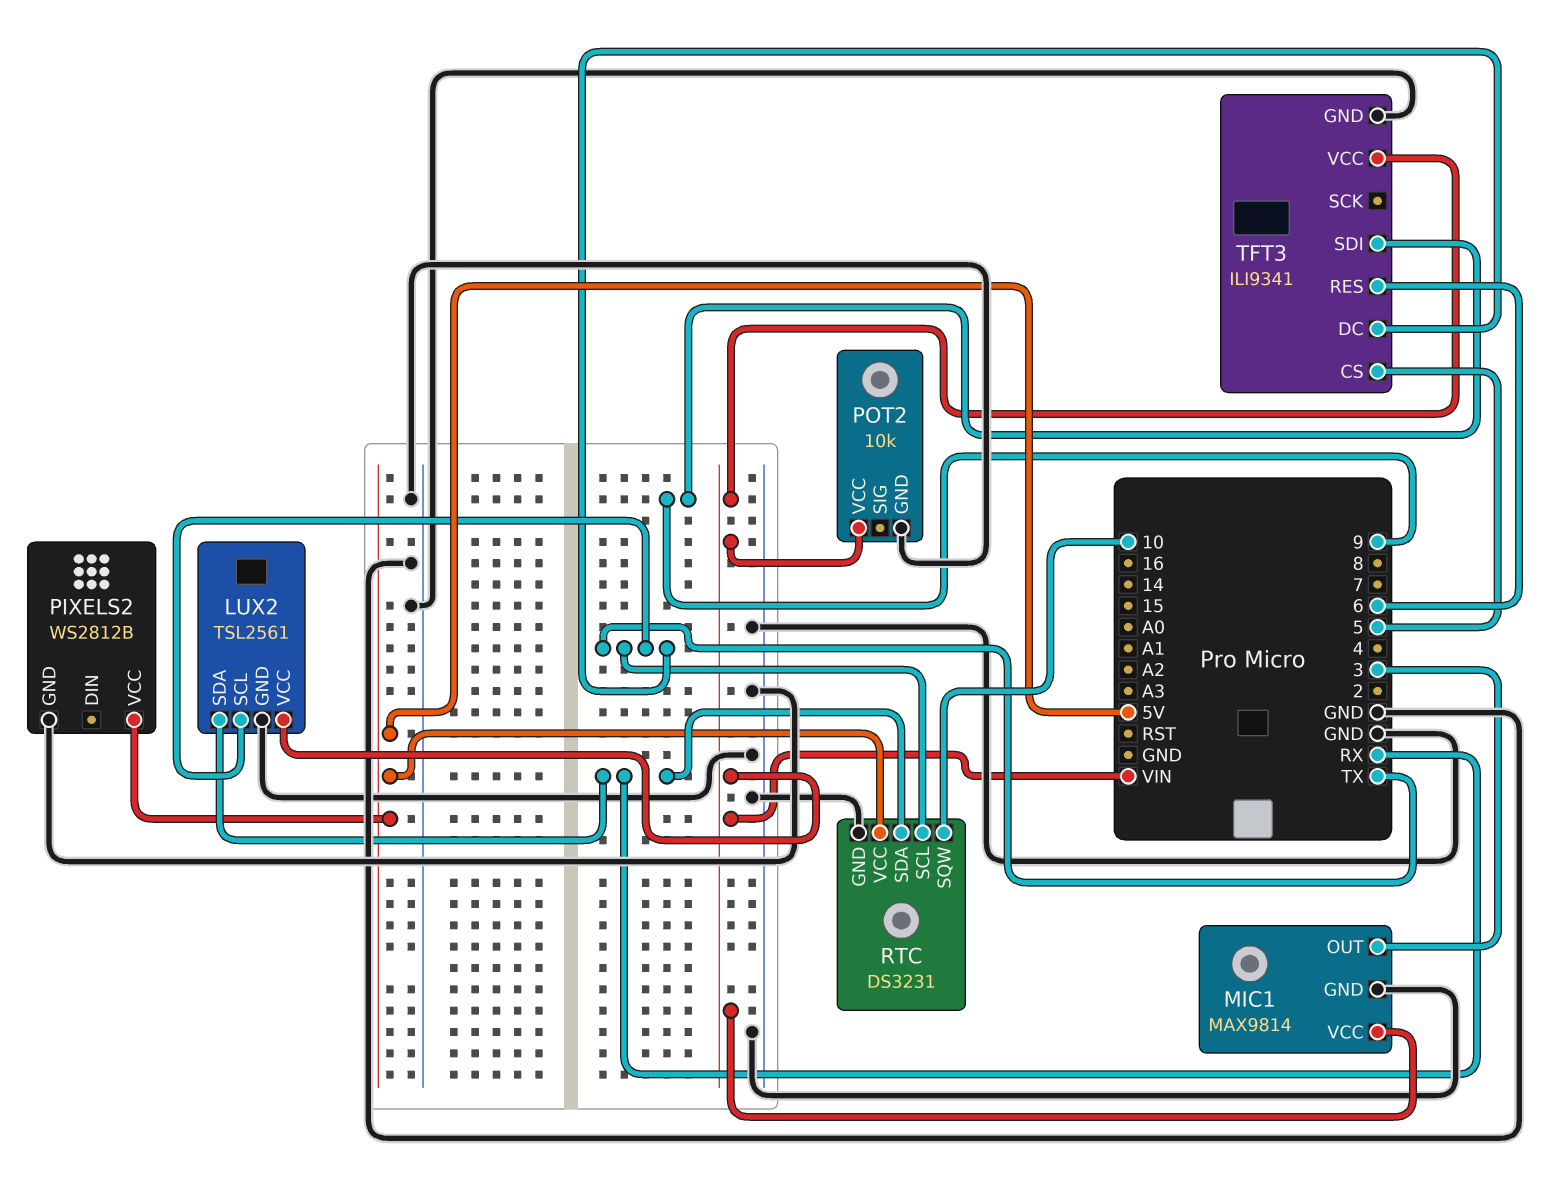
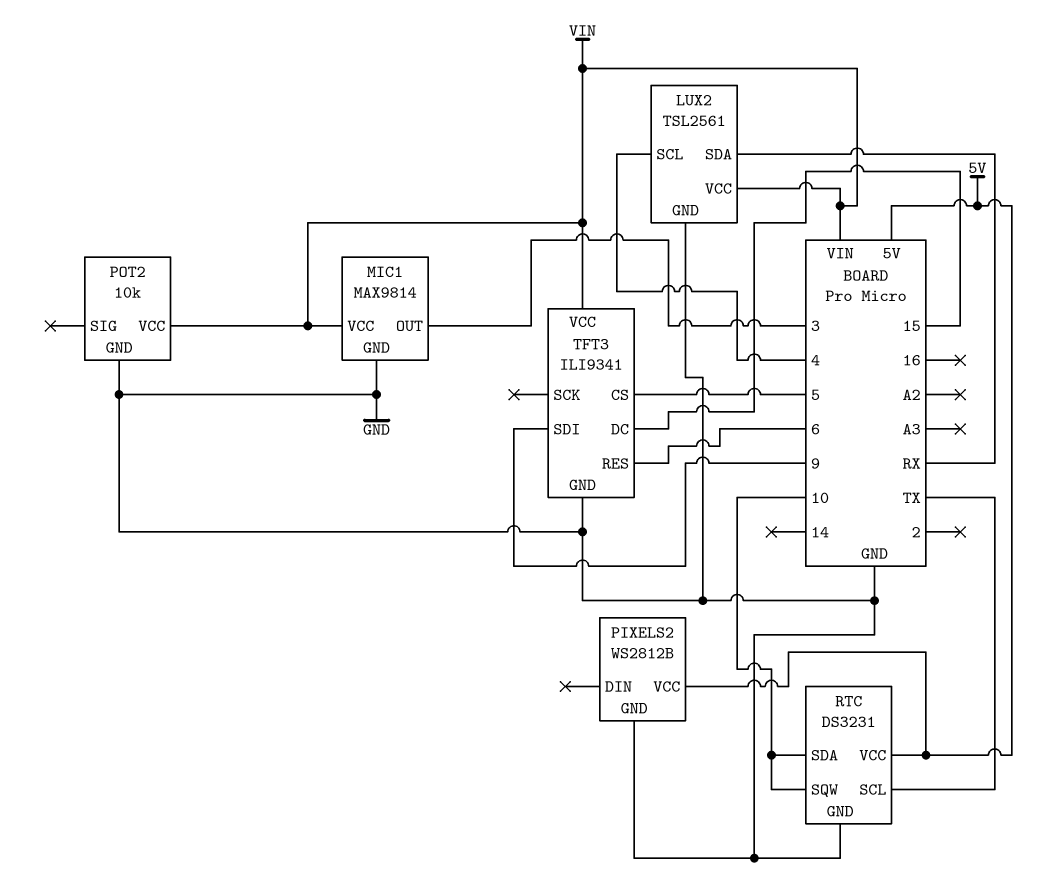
LUX2 pin SCL: TX -> 4
RTC pin SDA: RX -> 10
TFT3 pin DC: TX -> 15

